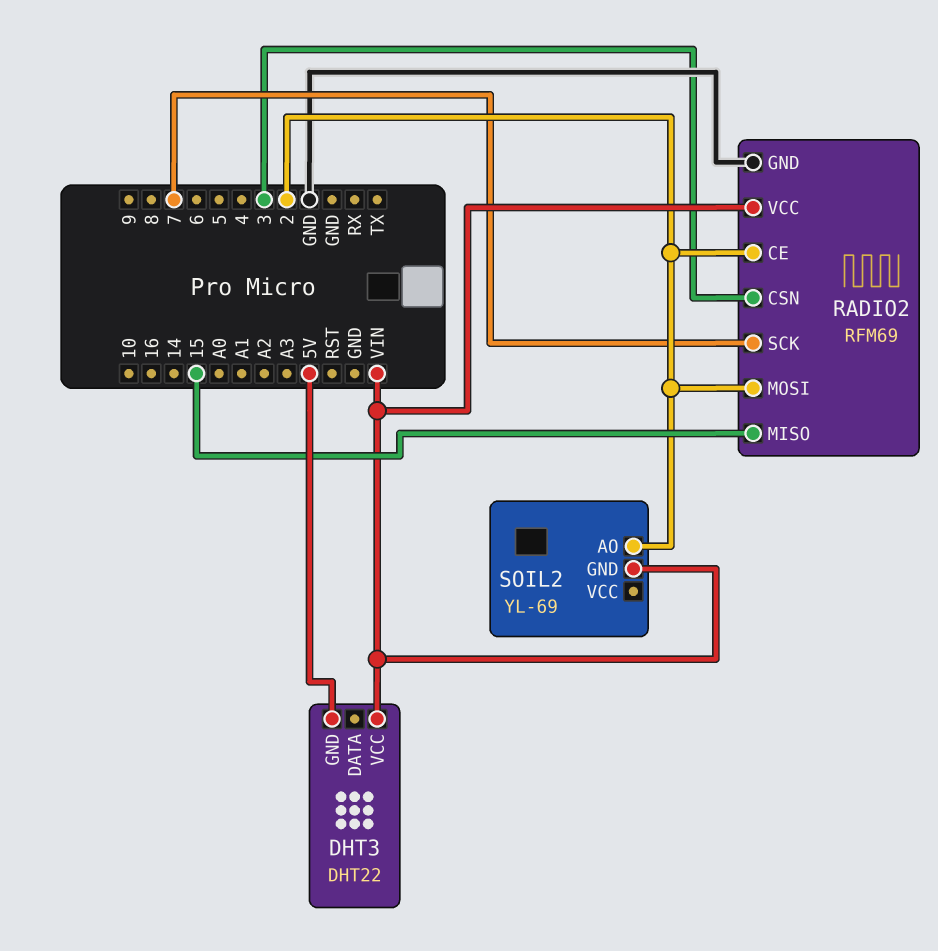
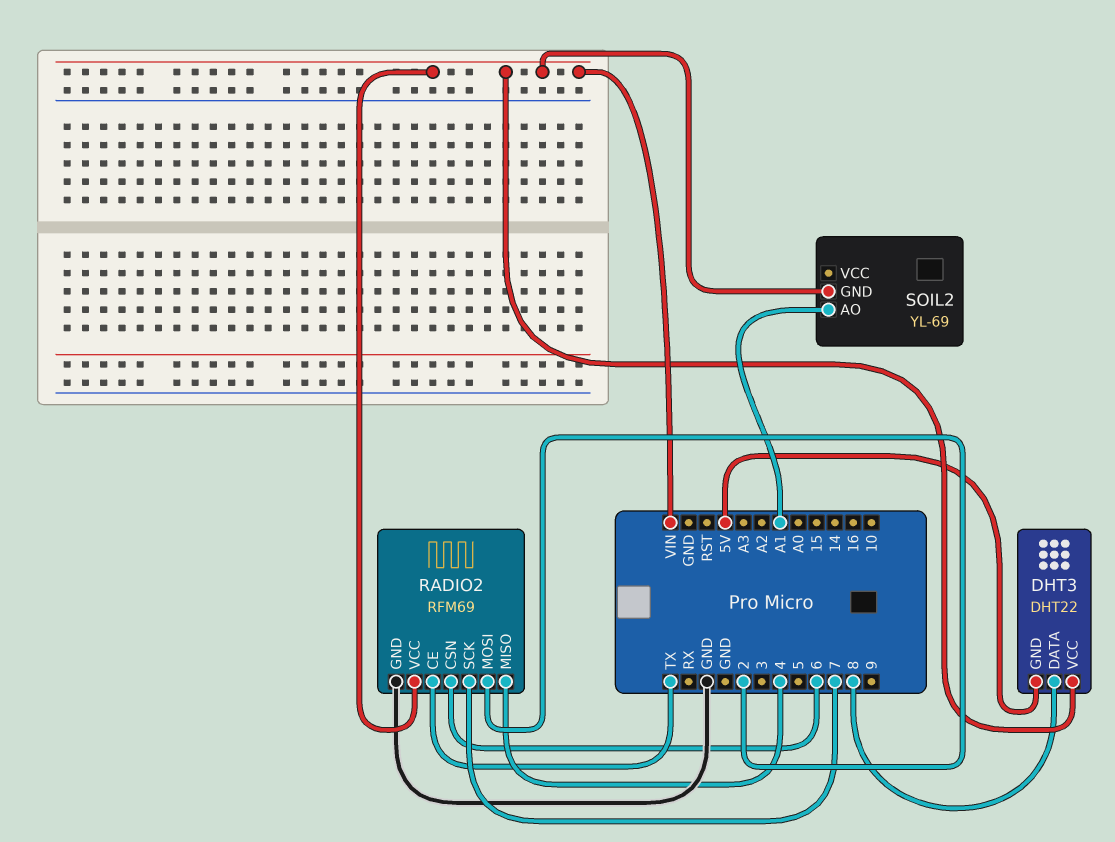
DHT3 pin DATA: none -> 8
RADIO2 pin CE: 2 -> TX
RADIO2 pin CSN: 3 -> 6
RADIO2 pin MISO: 15 -> 4
SOIL2 pin AO: 2 -> A1

